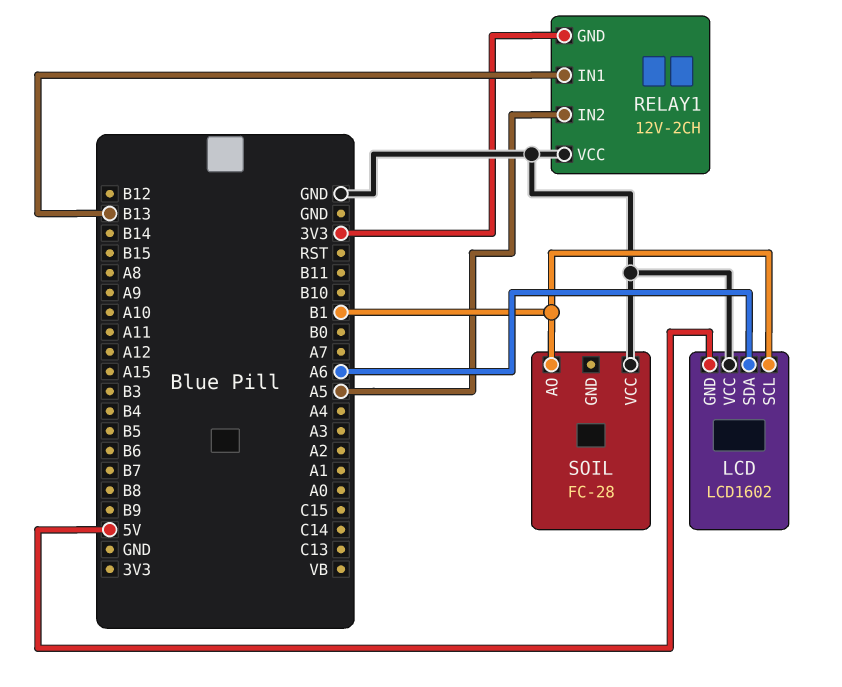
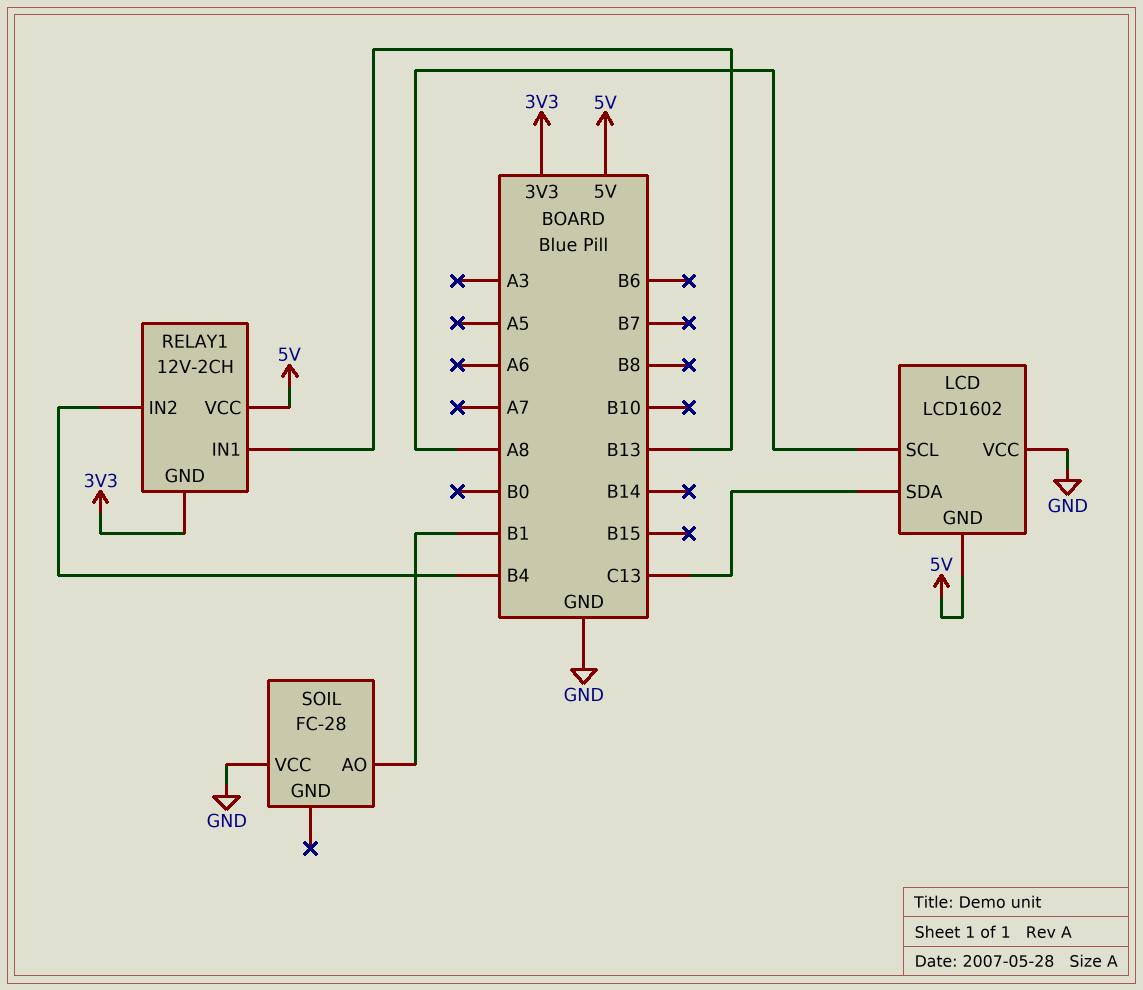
LCD pin SCL: B1 -> A8
LCD pin SDA: A6 -> C13
RELAY1 pin IN2: A5 -> B4
RELAY1 pin VCC: GND -> 5V

